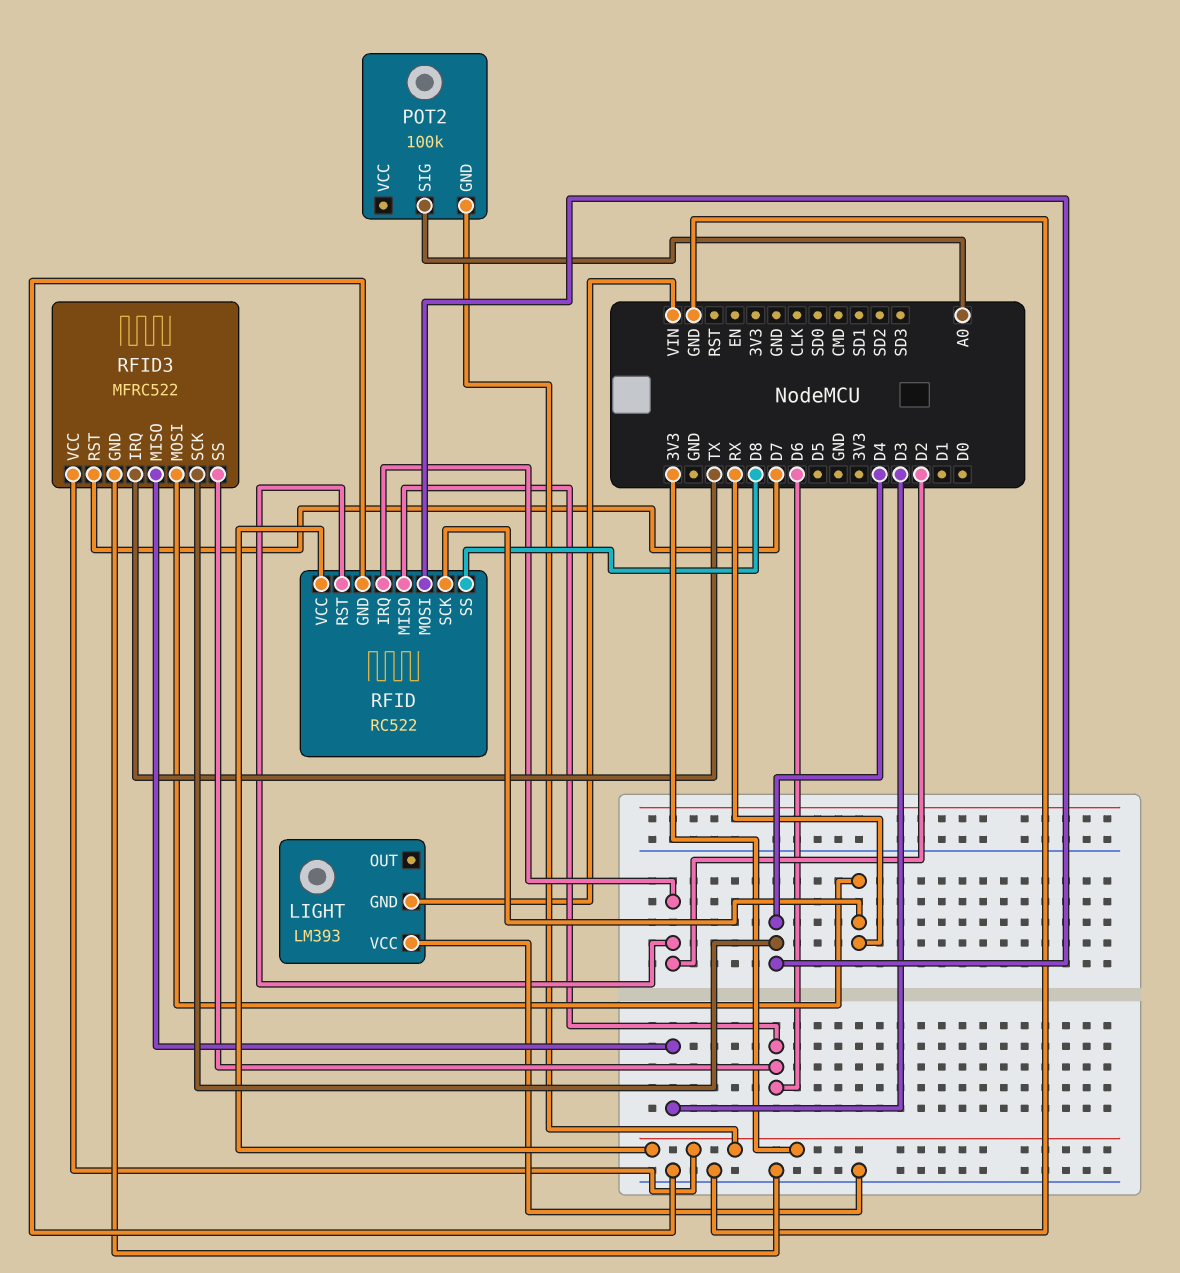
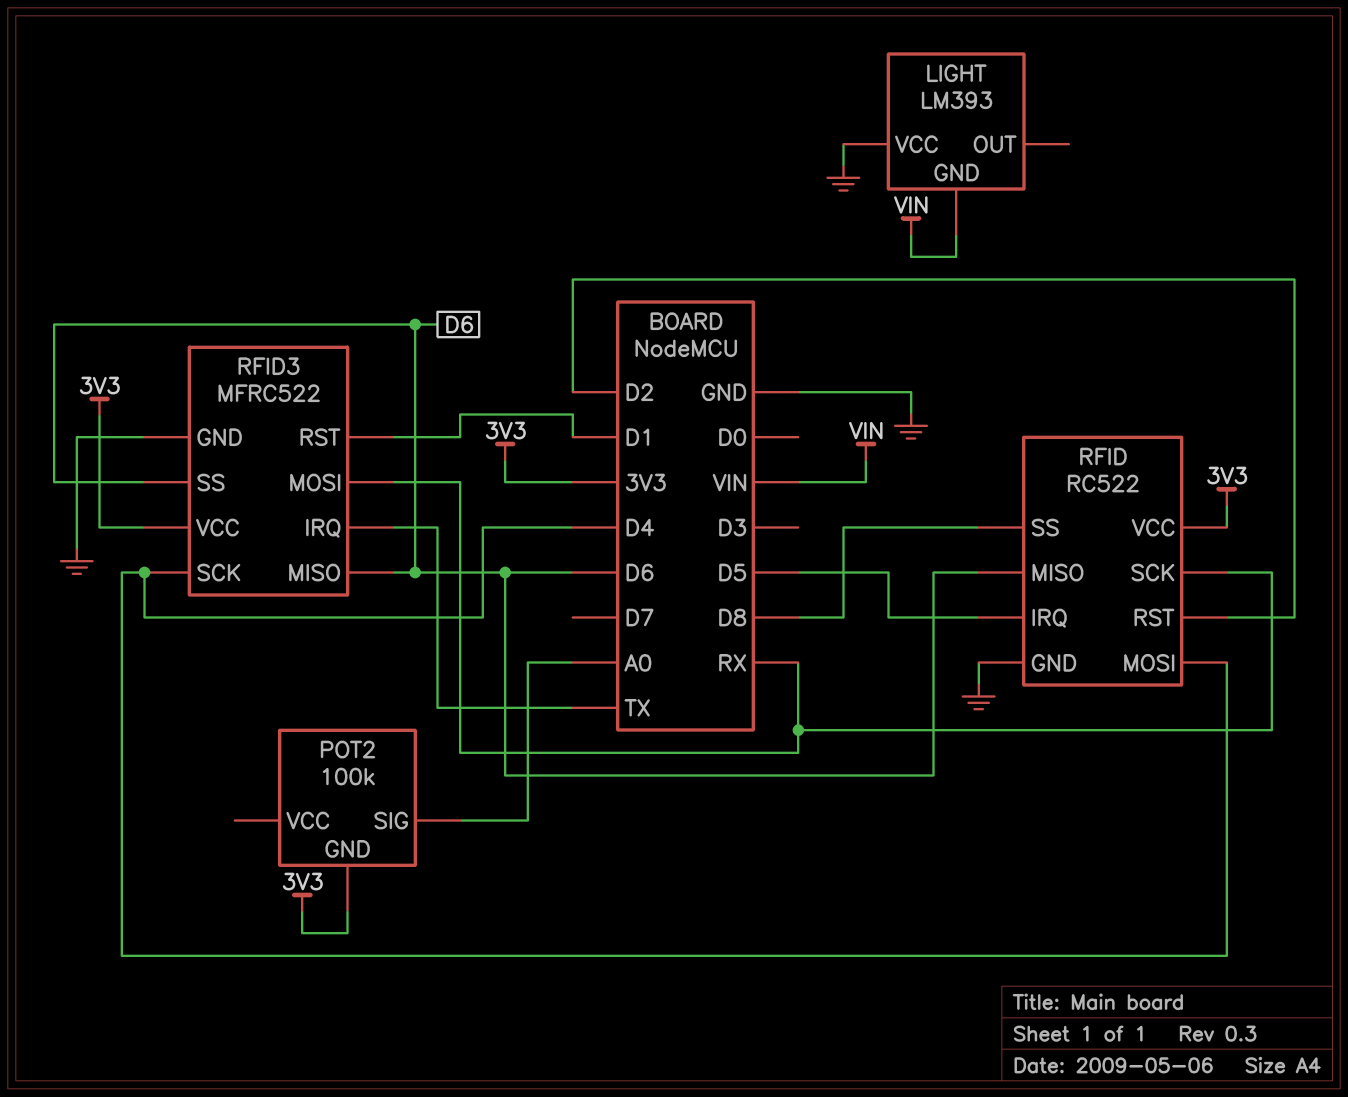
RFID pin IRQ: D2 -> D5
RFID3 pin MISO: D3 -> D6
RFID3 pin RST: D7 -> D1

